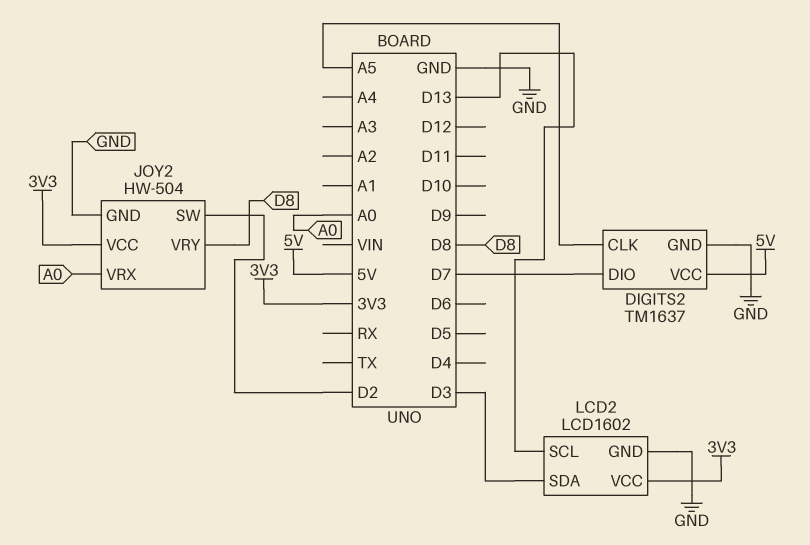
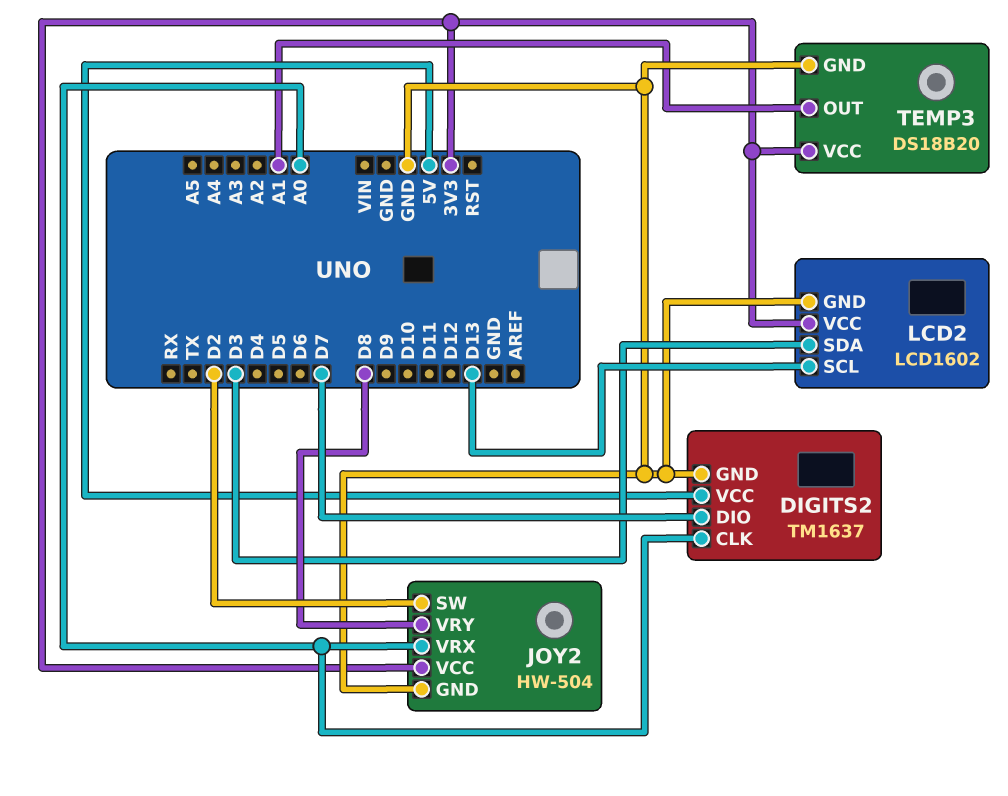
DIGITS2 pin CLK: A5 -> A0
TEMP3: none -> DS18B20
TEMP3 pin GND: none -> GND
TEMP3 pin OUT: none -> A1
TEMP3 pin VCC: none -> 3V3

